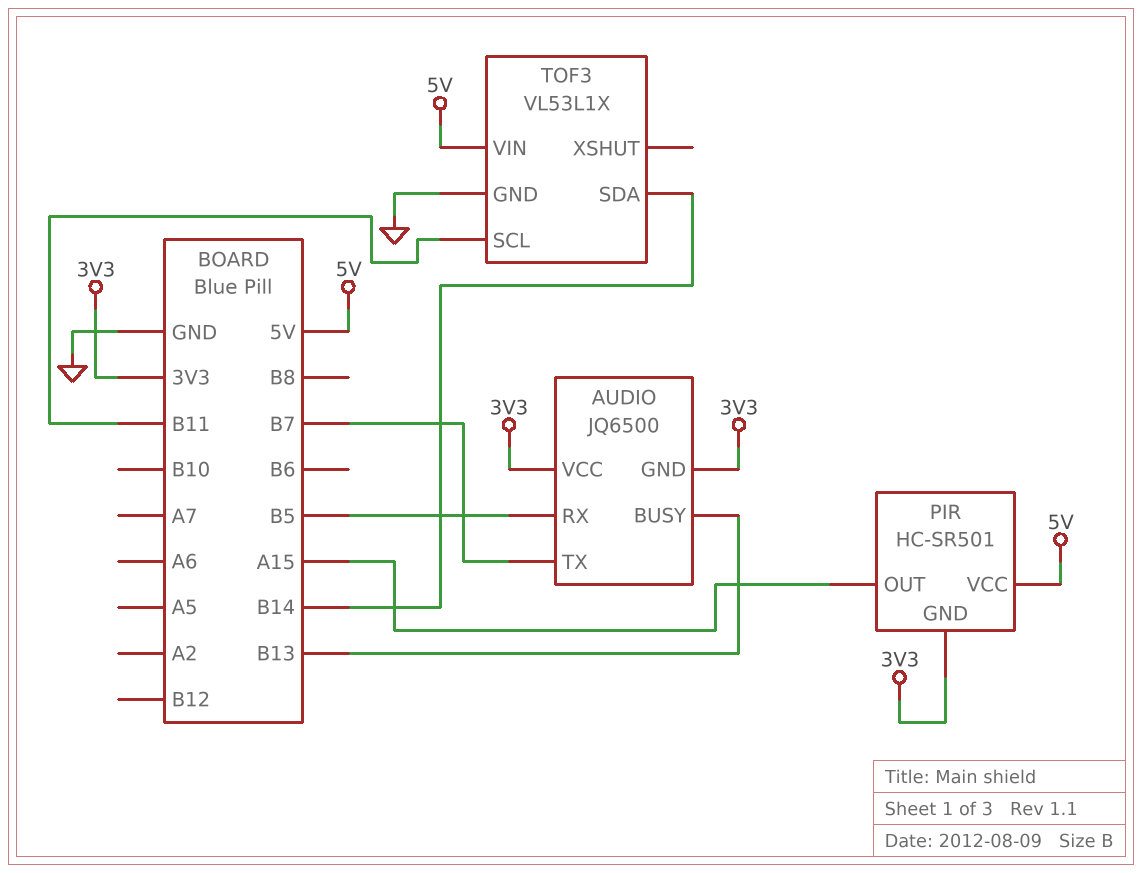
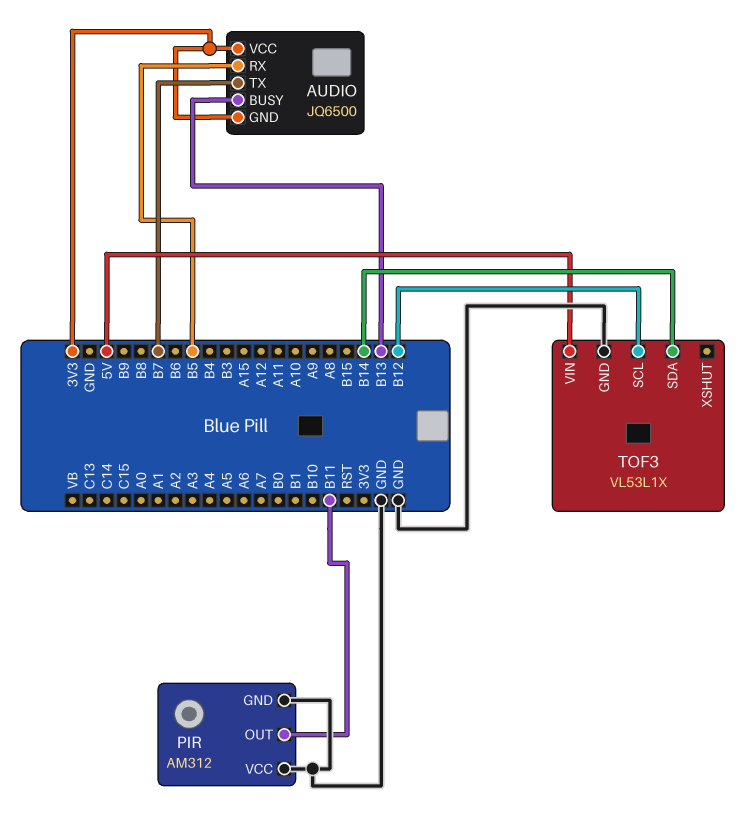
PIR: HC-SR501 -> AM312
PIR pin GND: 3V3 -> GND
PIR pin OUT: A15 -> B11
PIR pin VCC: 5V -> GND
TOF3 pin SCL: B11 -> B12

